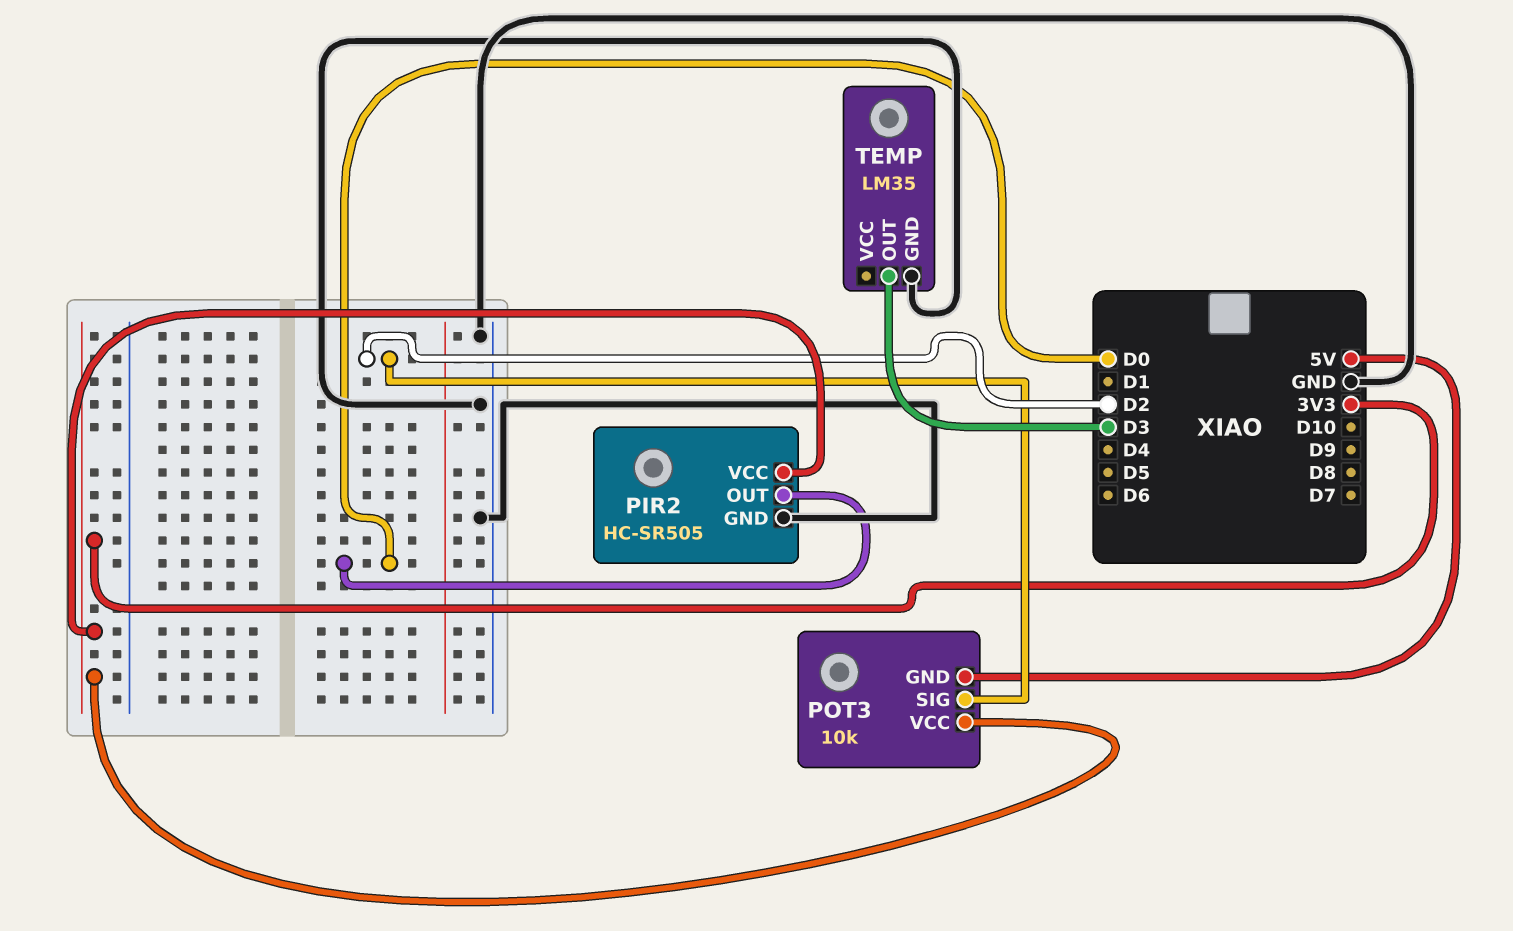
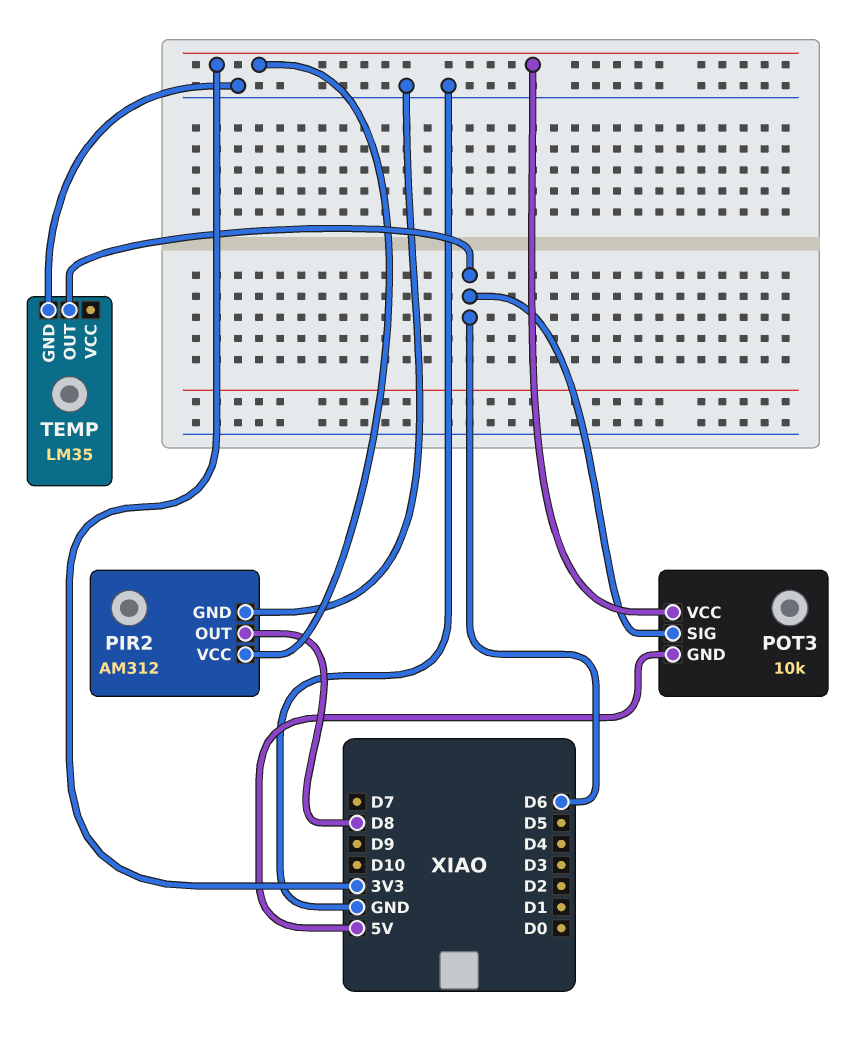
PIR2: HC-SR505 -> AM312
PIR2 pin OUT: D0 -> D8
POT3 pin SIG: D2 -> D6
TEMP pin OUT: D3 -> D6

